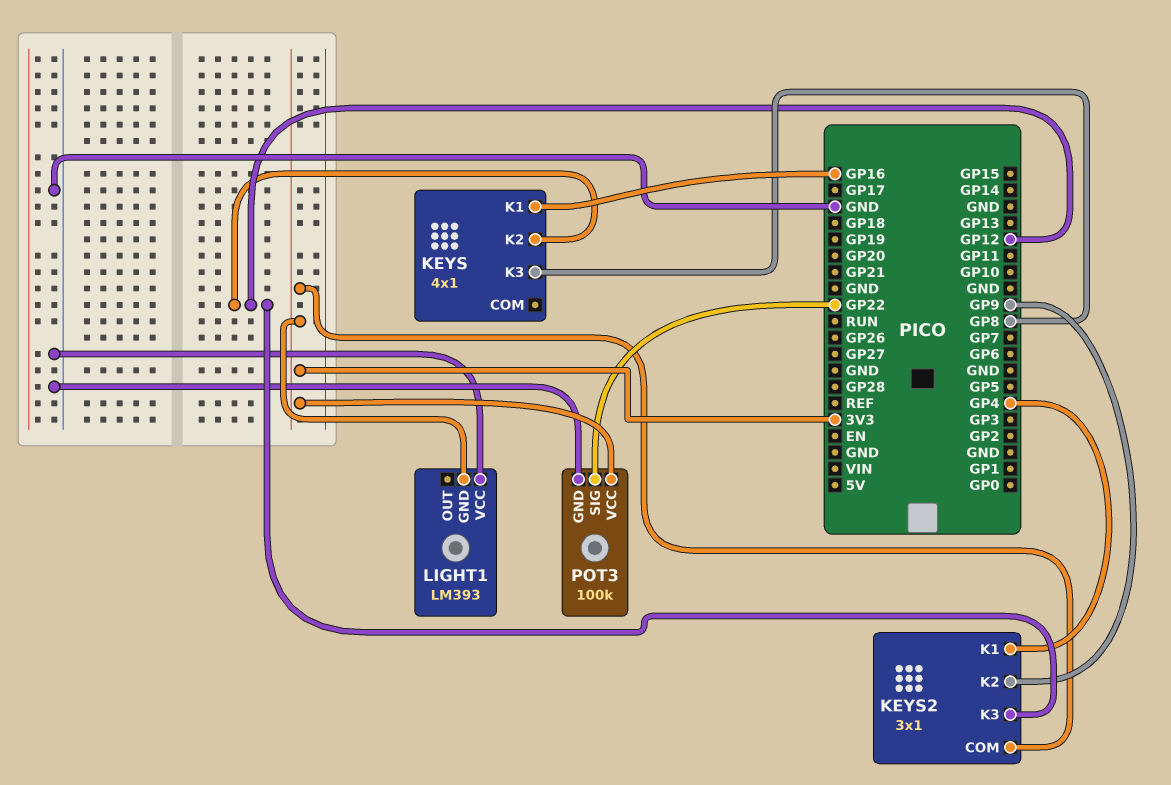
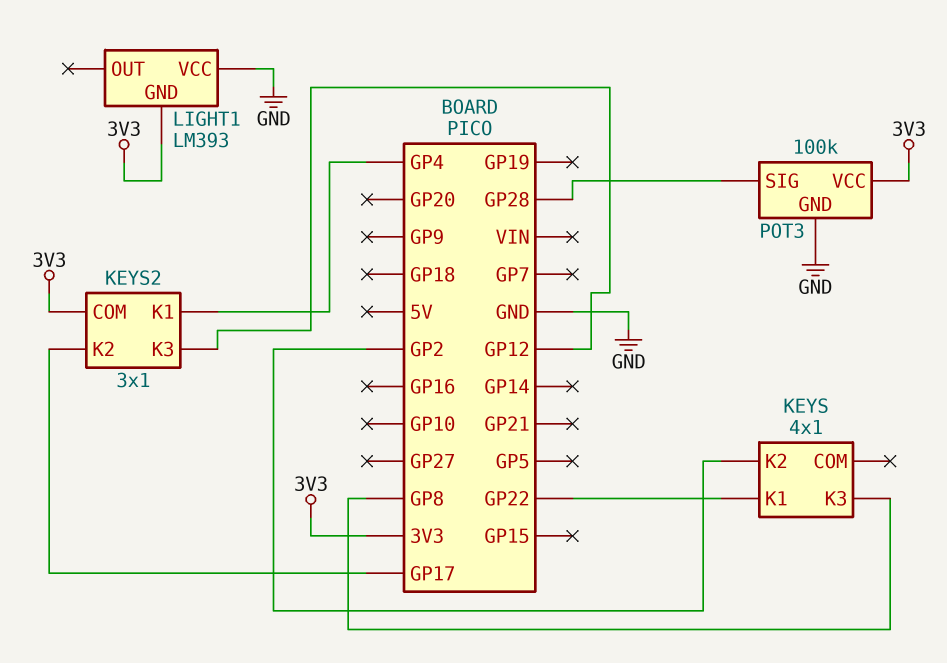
KEYS pin K1: GP16 -> GP22
KEYS pin K2: GP12 -> GP2
KEYS2 pin K2: GP9 -> GP17
POT3 pin SIG: GP22 -> GP28

